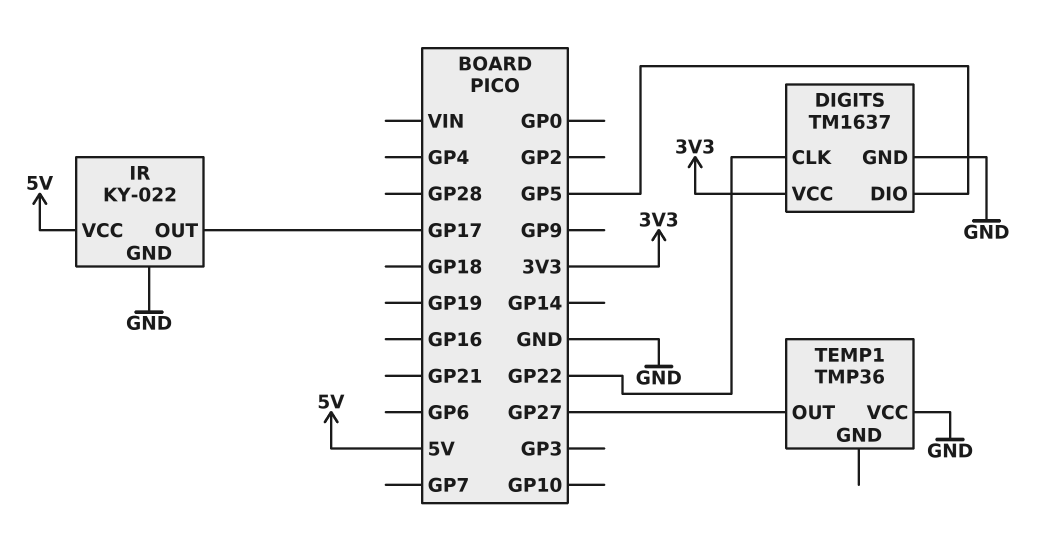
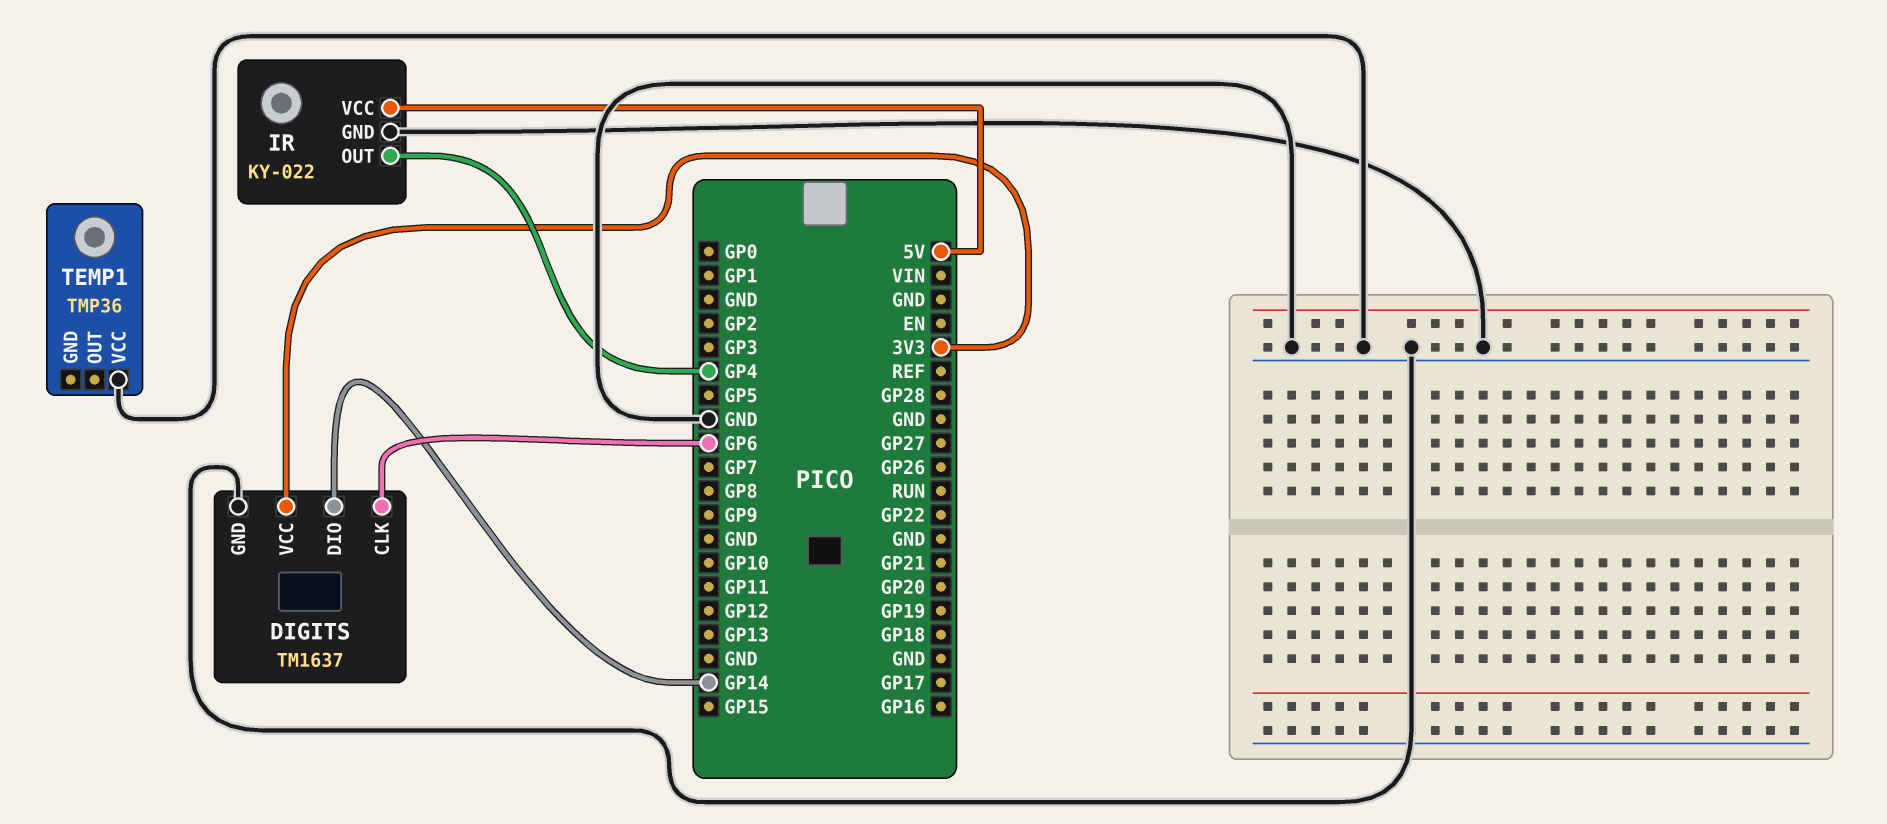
DIGITS pin CLK: GP22 -> GP6
DIGITS pin DIO: GP5 -> GP14
IR pin OUT: GP17 -> GP4
TEMP1 pin OUT: GP27 -> none

